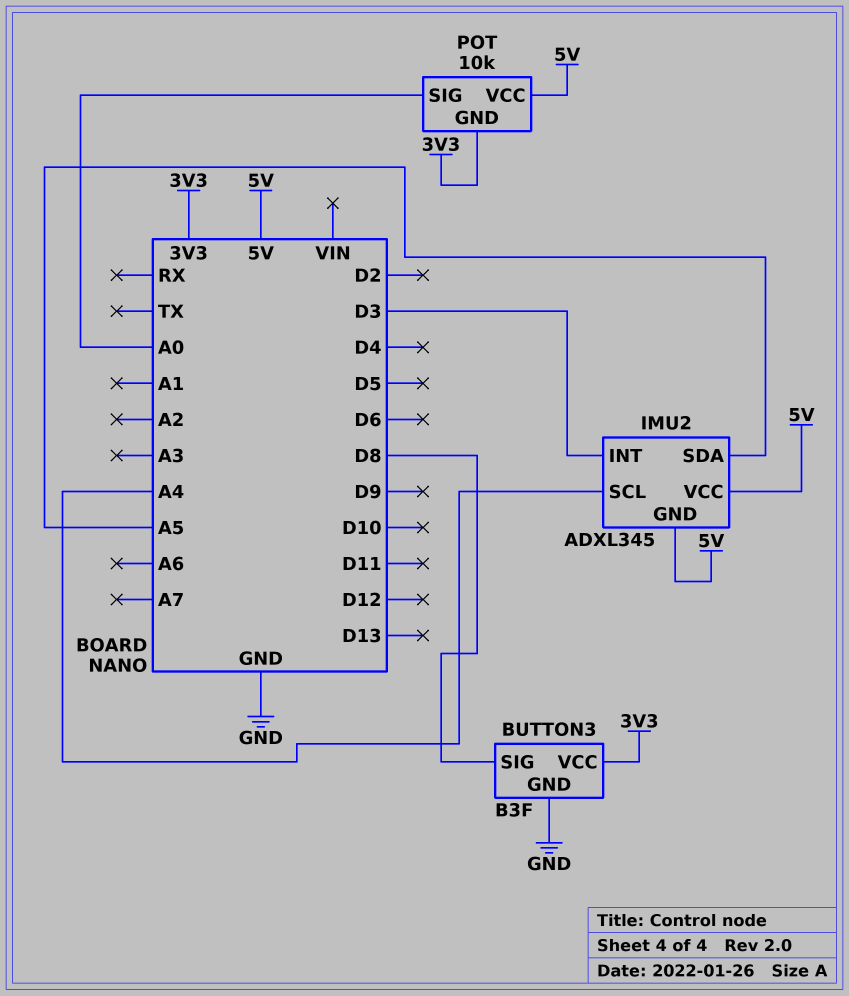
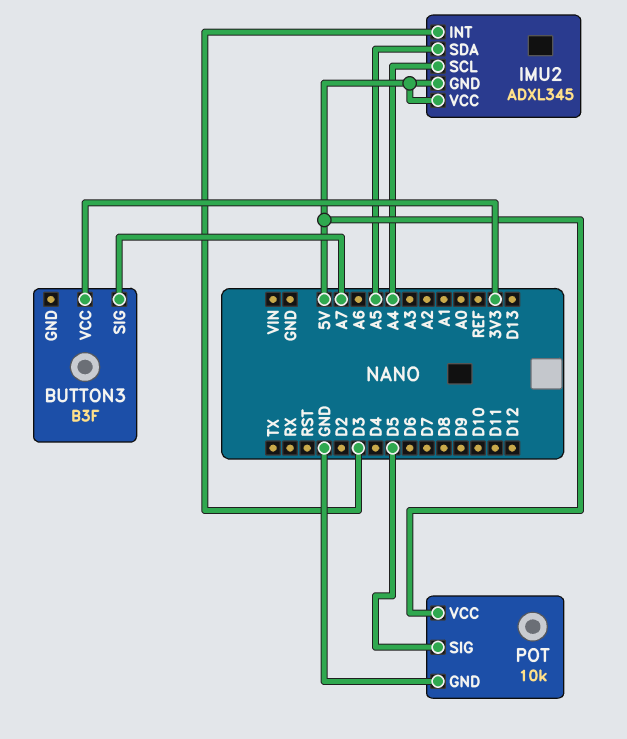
BUTTON3 pin GND: GND -> none
BUTTON3 pin SIG: D8 -> A7
POT pin GND: 3V3 -> GND
POT pin SIG: A0 -> D5

